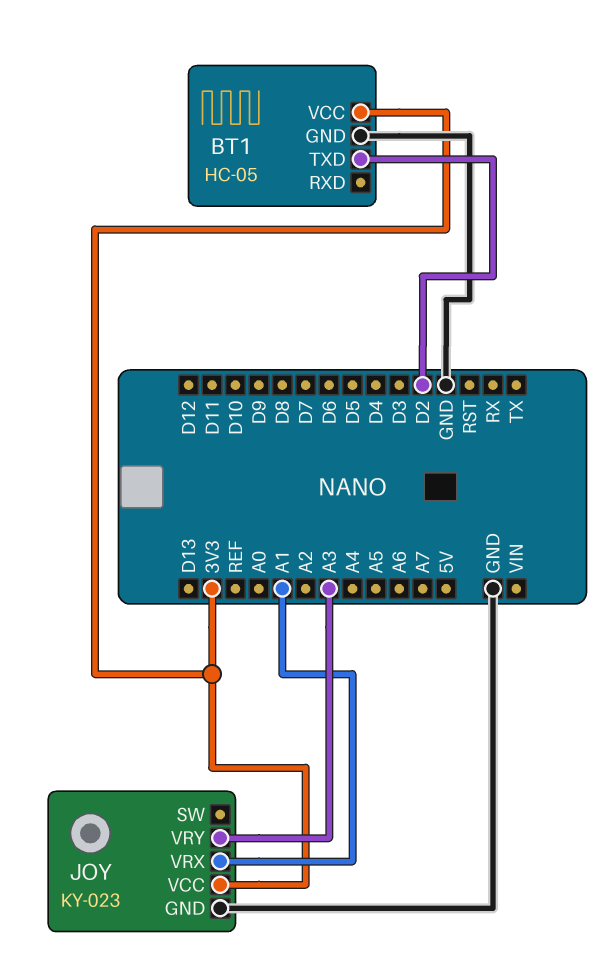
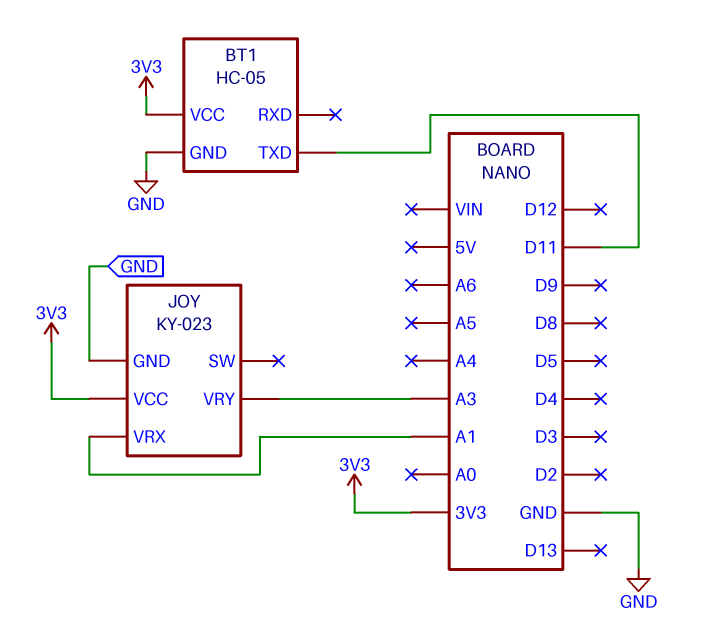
BT1 pin TXD: D2 -> D11

